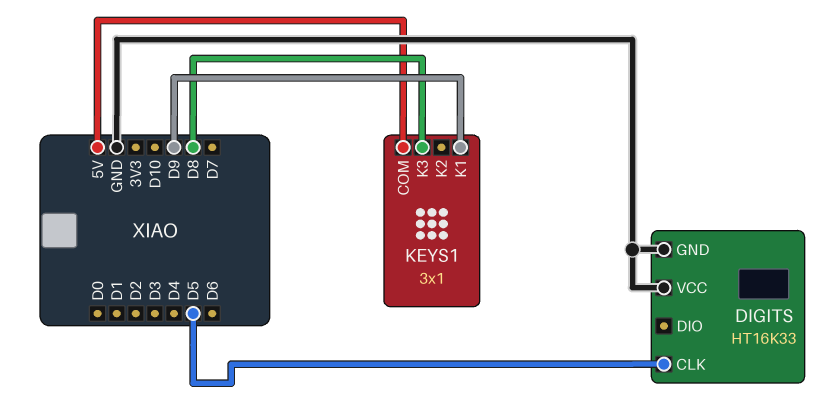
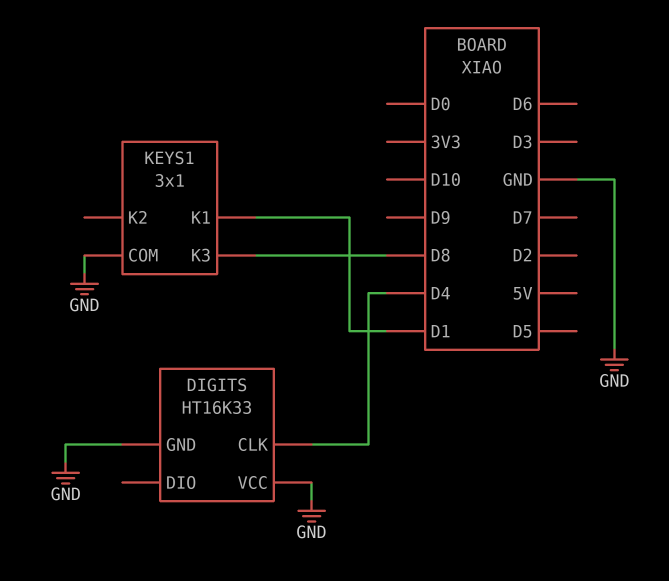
DIGITS pin CLK: D5 -> D4
KEYS1 pin COM: 5V -> GND
KEYS1 pin K1: D9 -> D1

